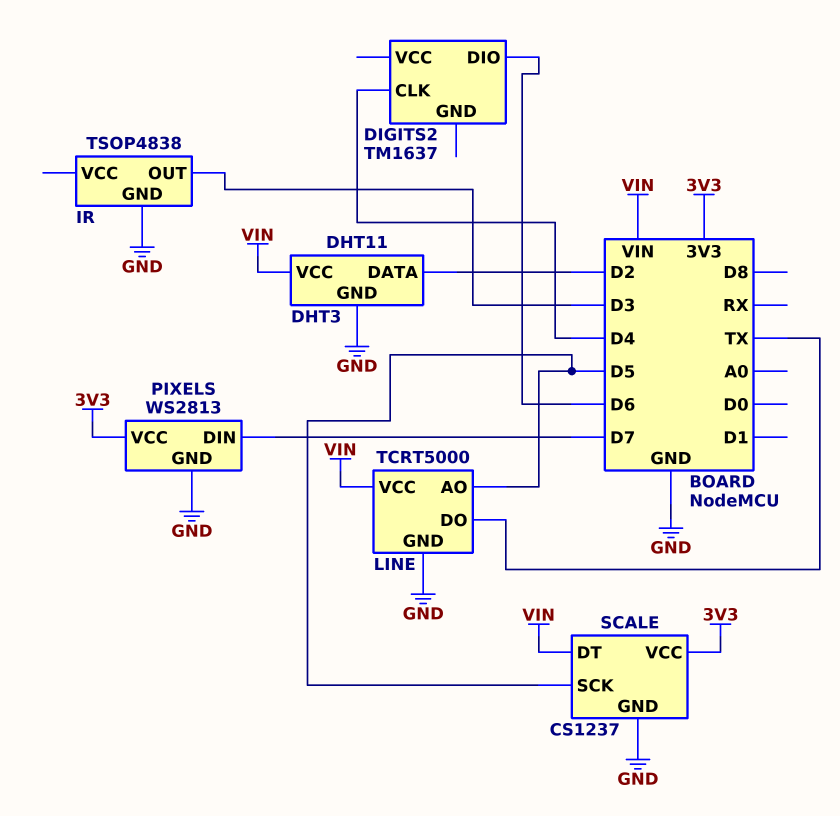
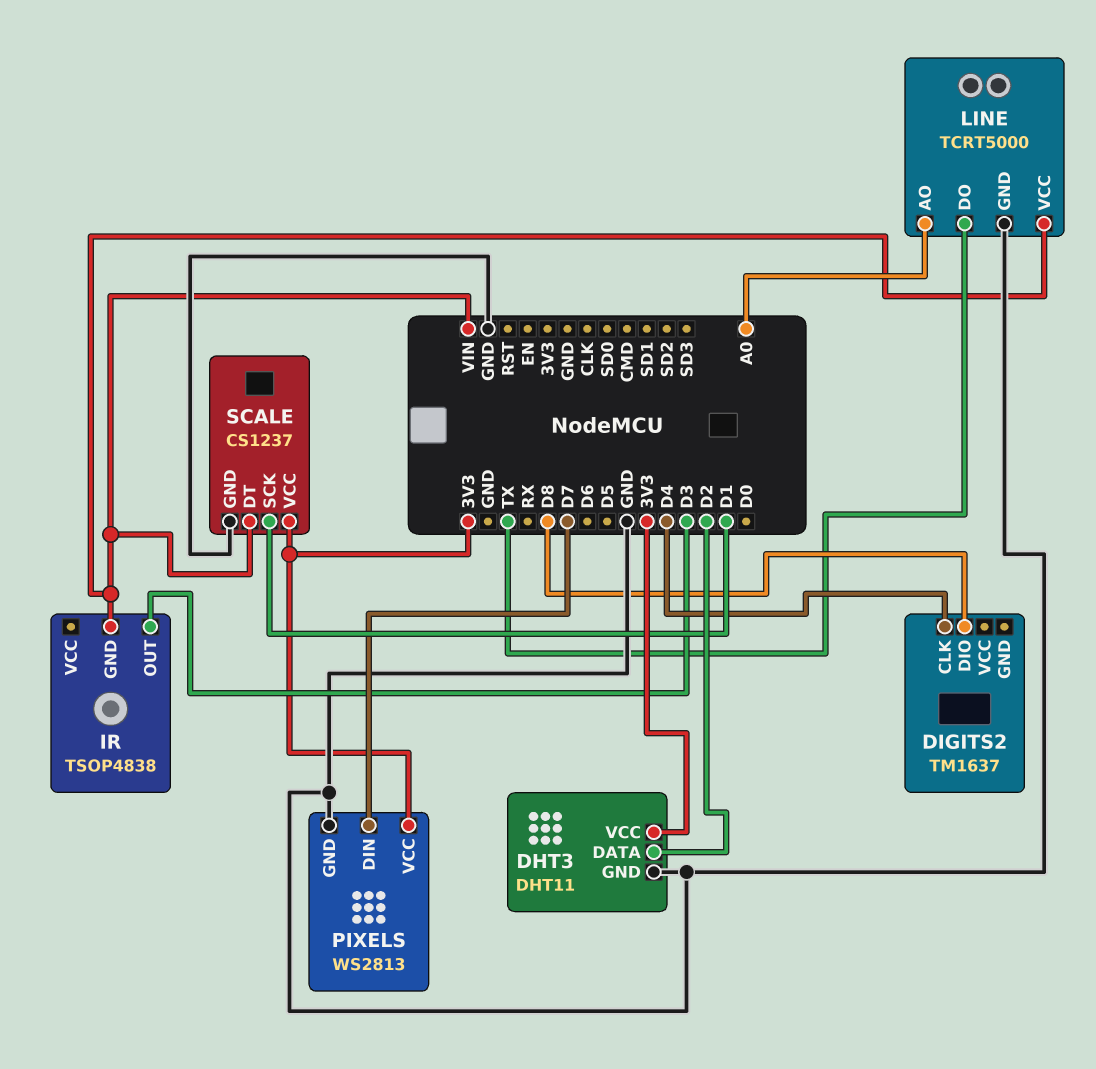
DHT3 pin VCC: VIN -> 3V3
DIGITS2 pin DIO: D6 -> D8
IR pin GND: GND -> VIN
LINE pin AO: D5 -> A0
SCALE pin SCK: D5 -> D1

